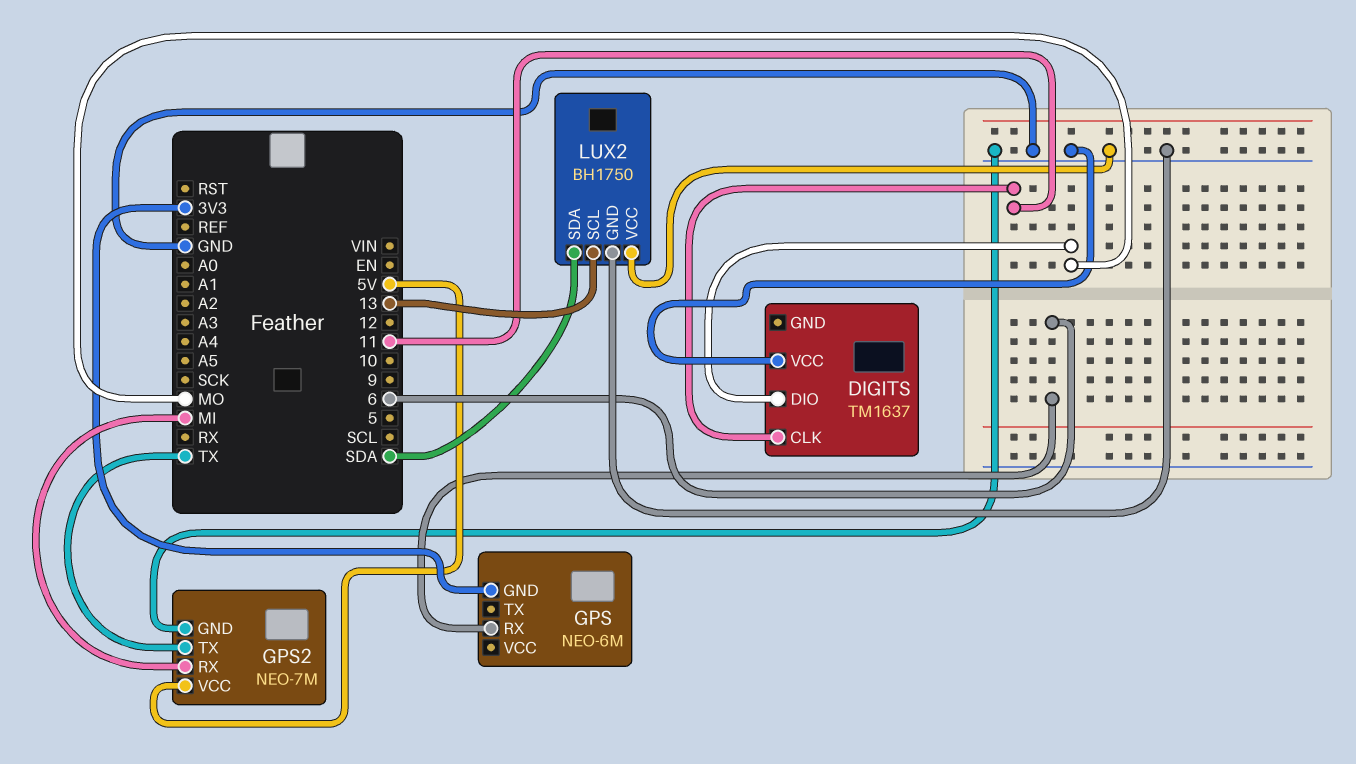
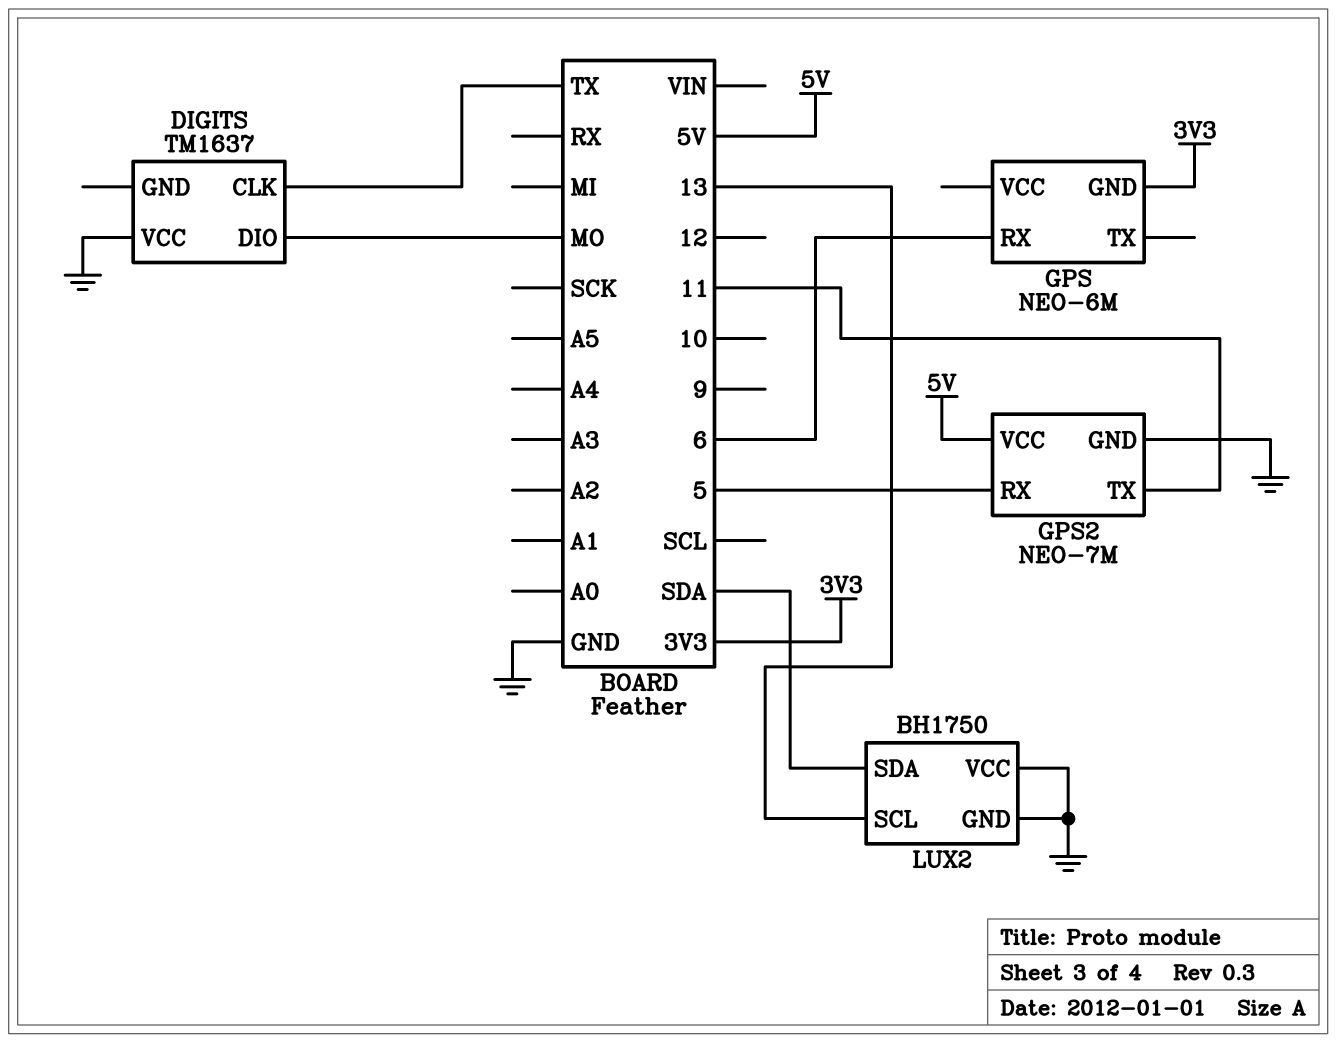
DIGITS pin CLK: 11 -> TX
GPS2 pin RX: MI -> 5
GPS2 pin TX: TX -> 11

